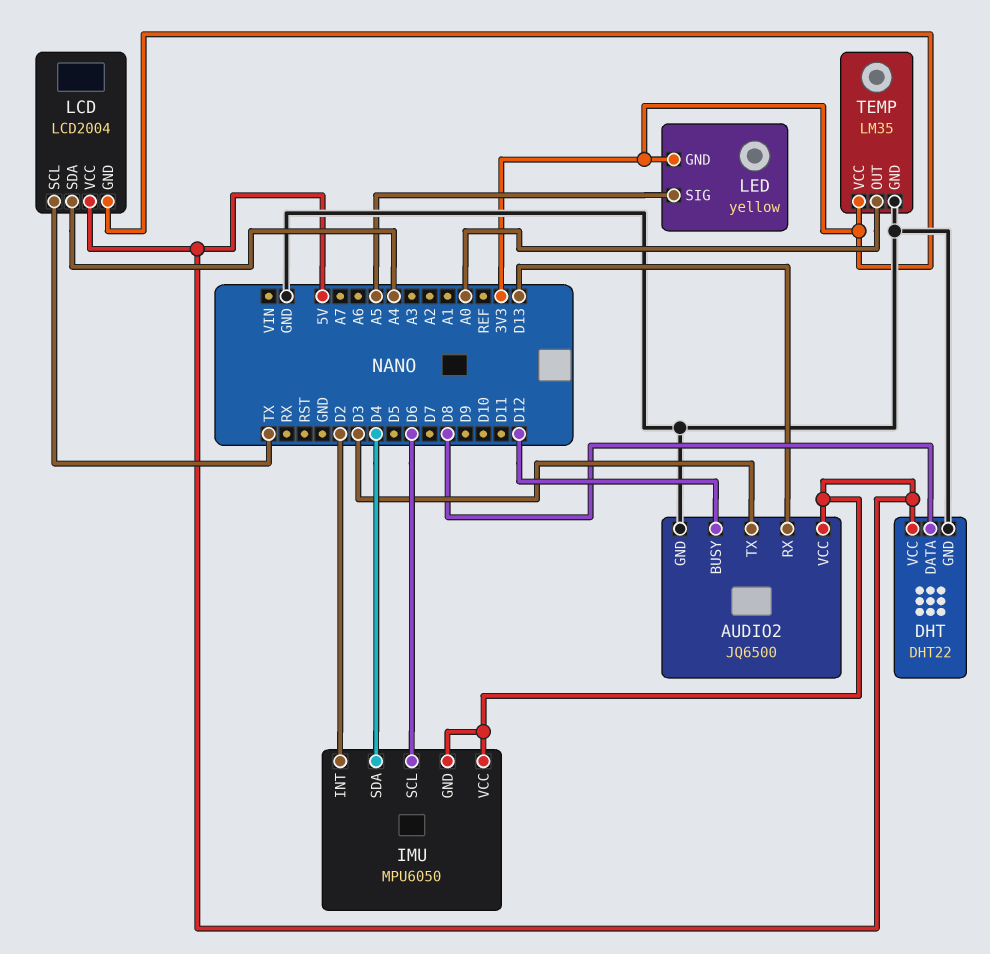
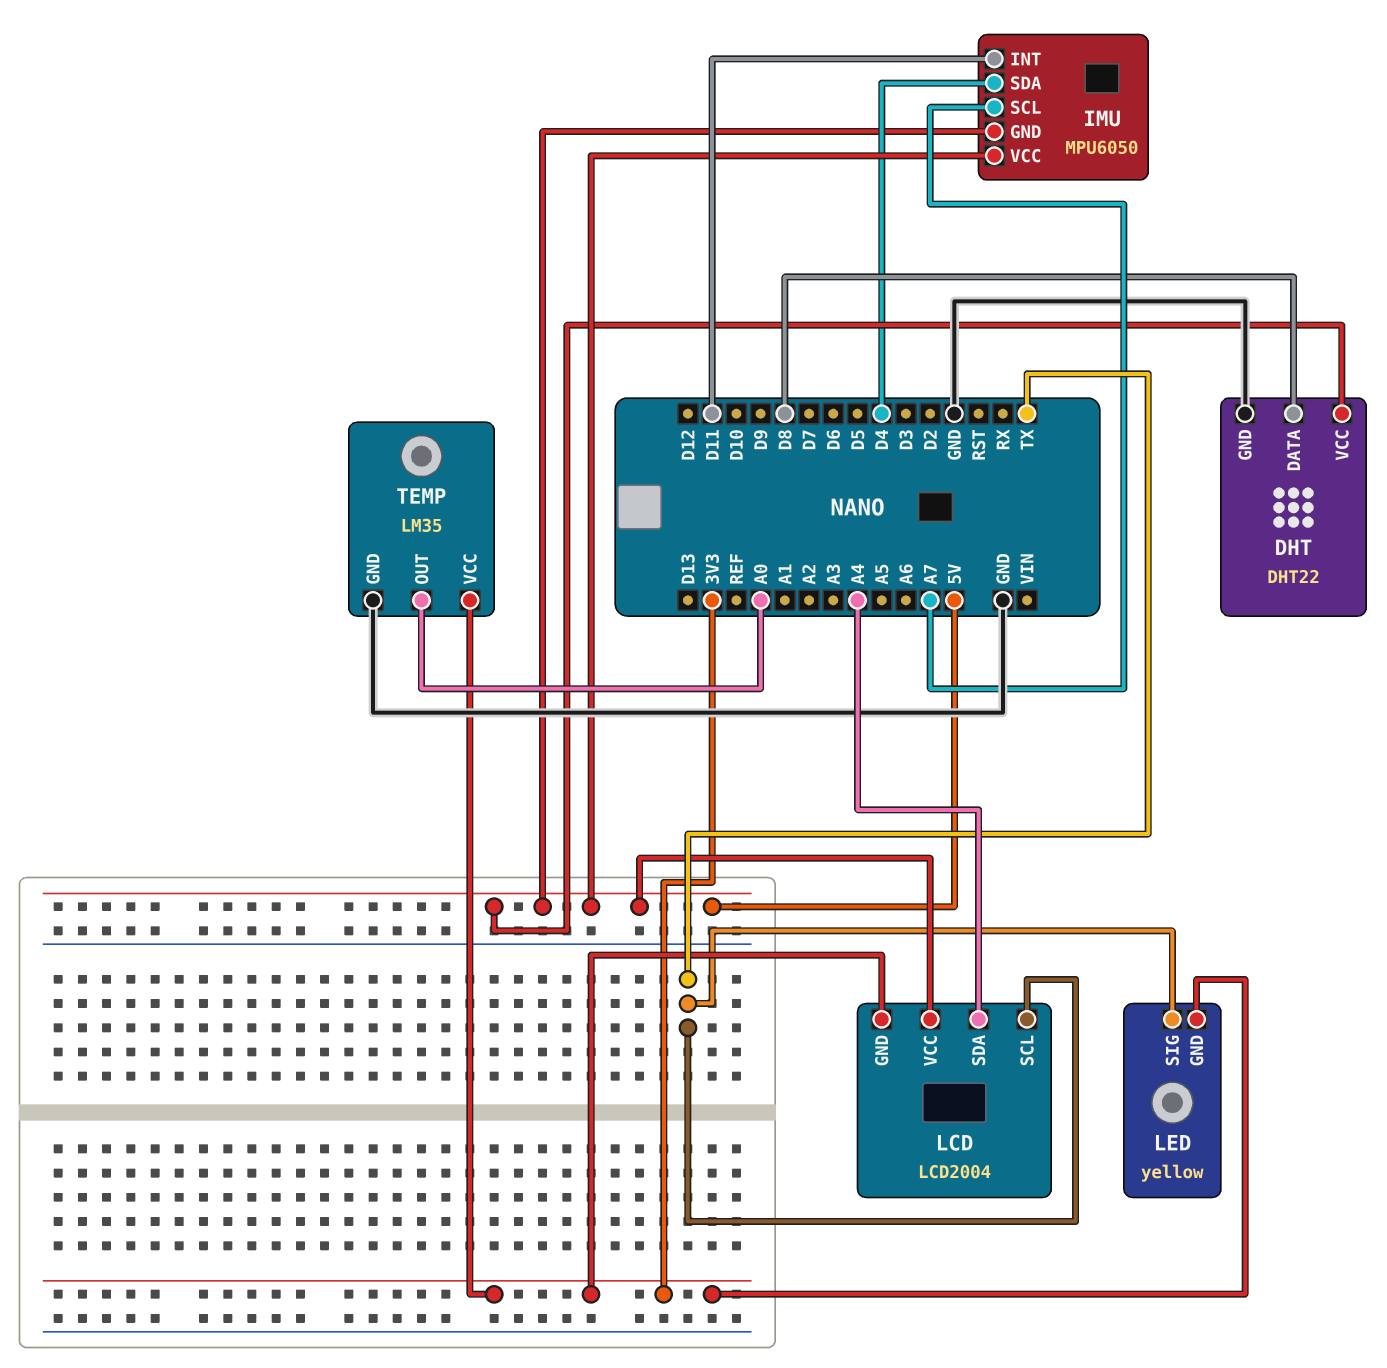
AUDIO2: JQ6500 -> none
AUDIO2 pin BUSY: D12 -> none
AUDIO2 pin GND: GND -> none
AUDIO2 pin RX: D13 -> none
AUDIO2 pin TX: D3 -> none
AUDIO2 pin VCC: 5V -> none
IMU pin INT: D2 -> D11
IMU pin SCL: D6 -> A7
LED pin SIG: A5 -> TX

